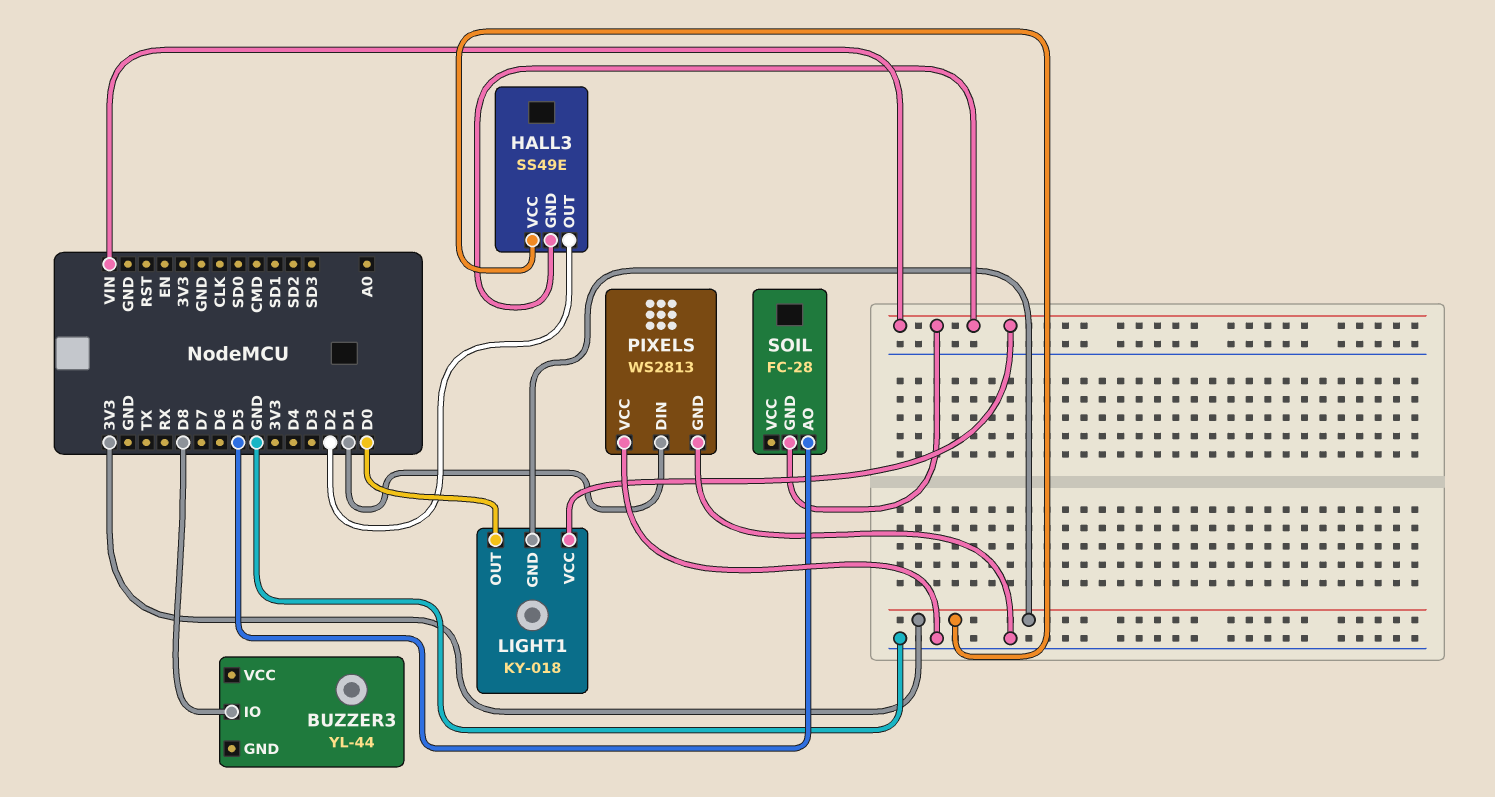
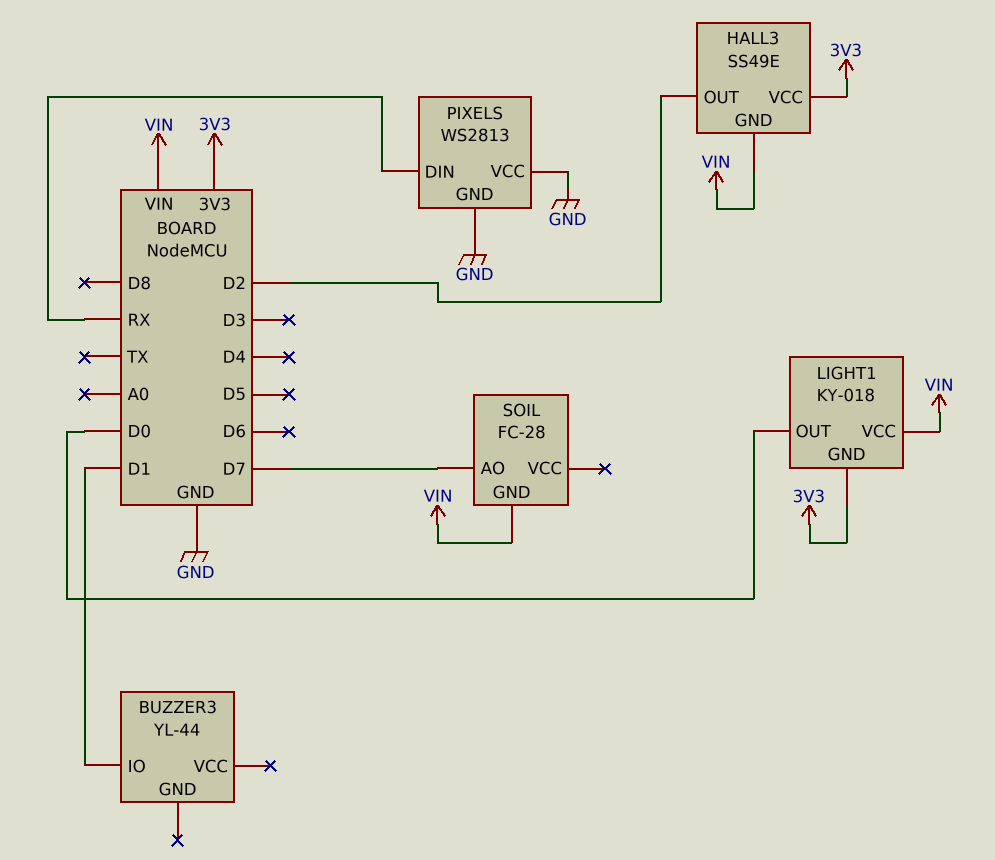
BUZZER3 pin IO: D8 -> D1
PIXELS pin DIN: D1 -> RX
SOIL pin AO: D5 -> D7

